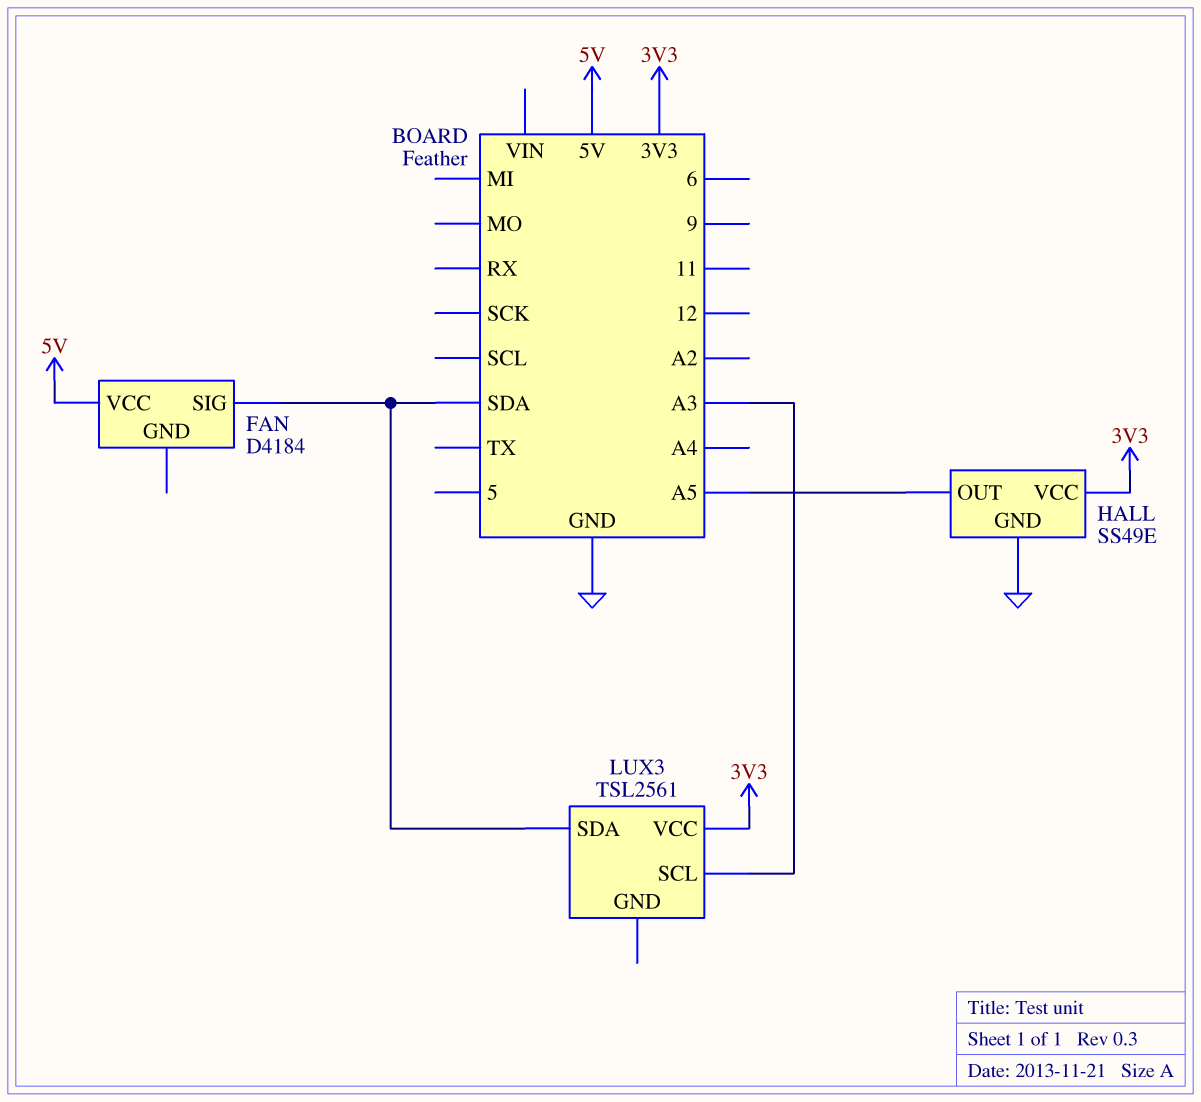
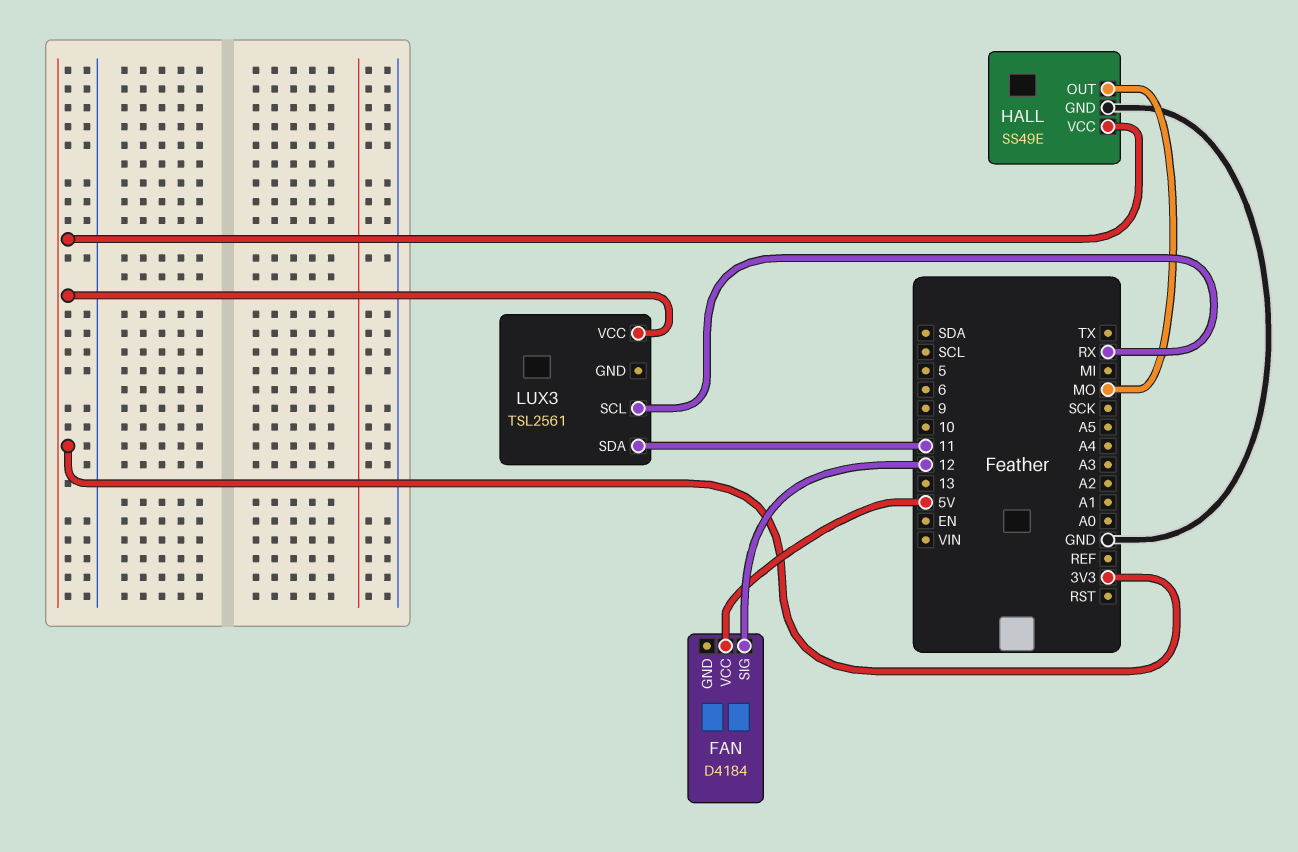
FAN pin SIG: SDA -> 12
HALL pin OUT: A5 -> MO
LUX3 pin SCL: A3 -> RX
LUX3 pin SDA: SDA -> 11

